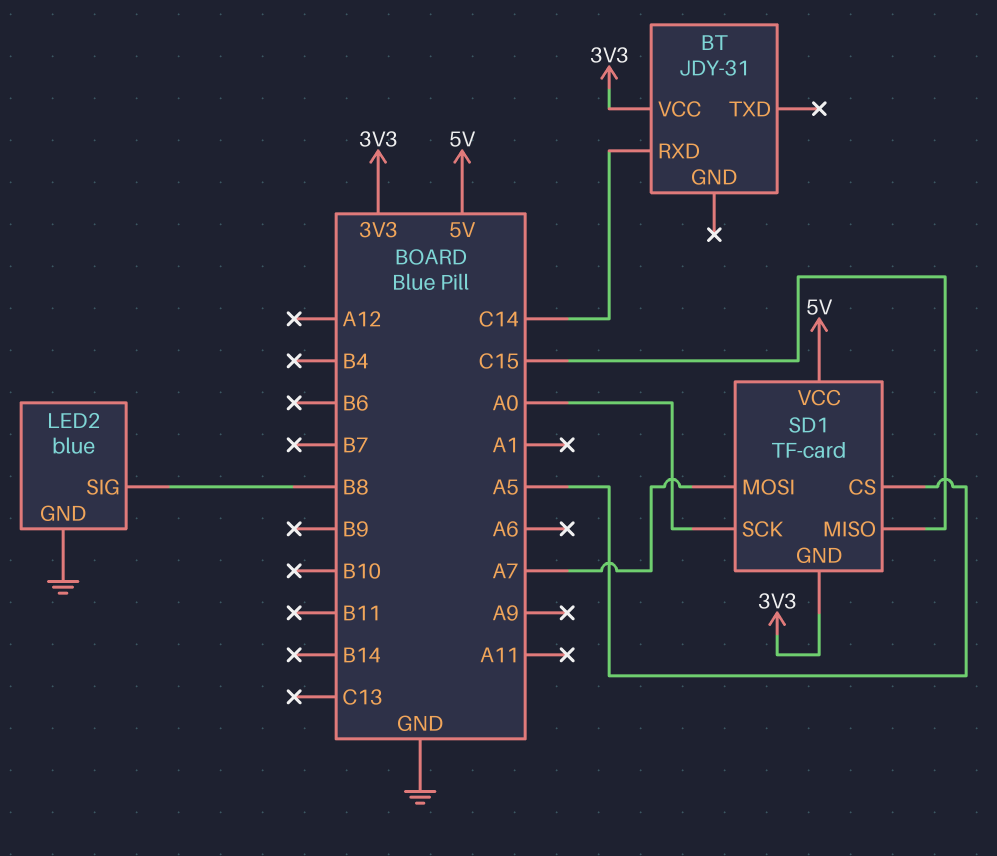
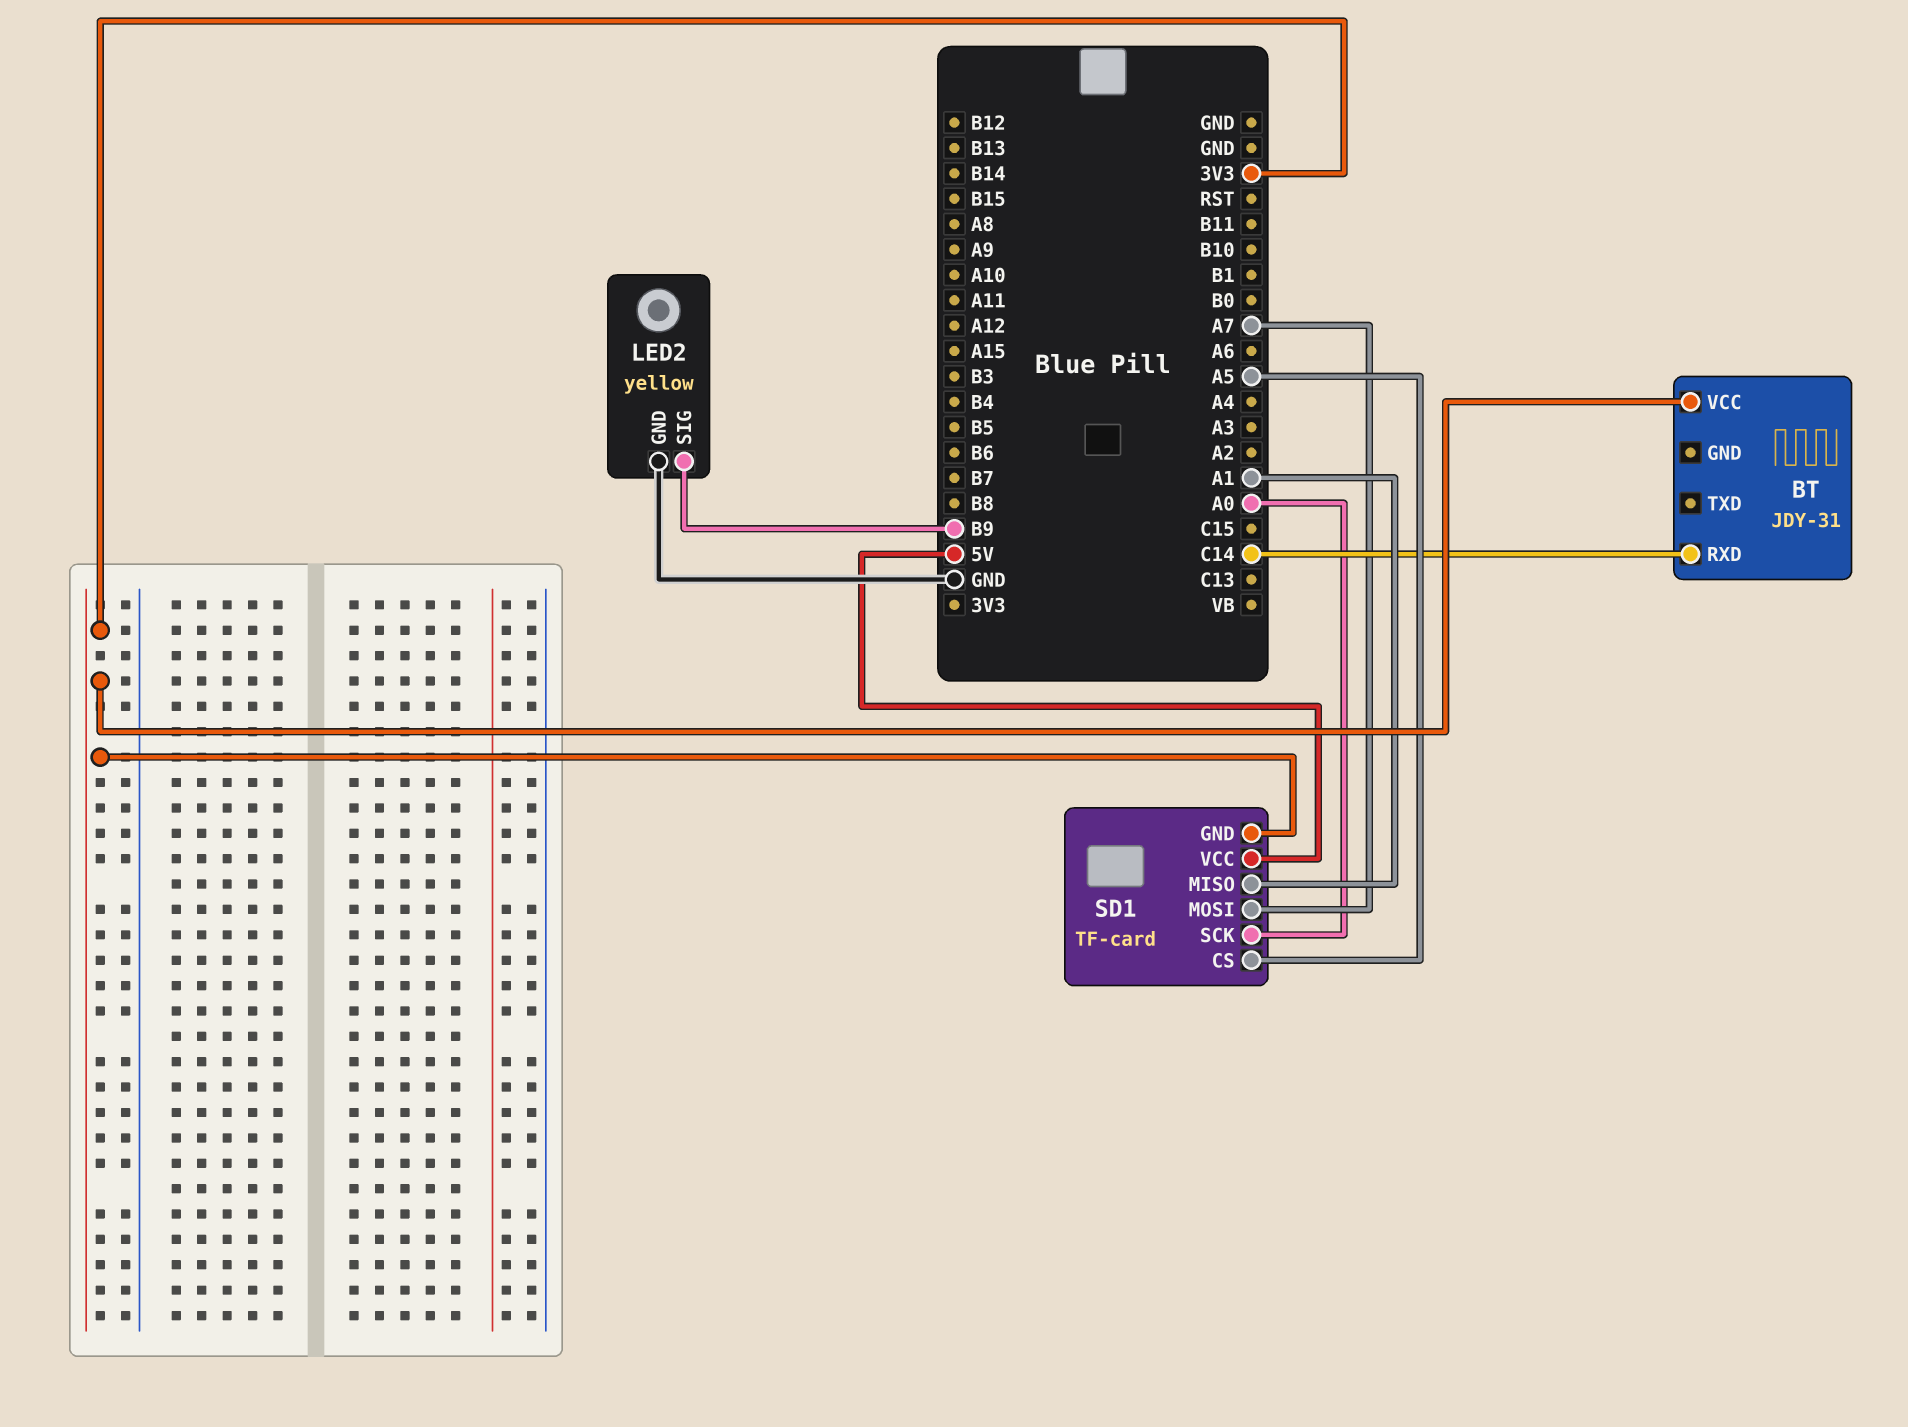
LED2: blue -> yellow
LED2 pin SIG: B8 -> B9
SD1 pin MISO: C15 -> A1

